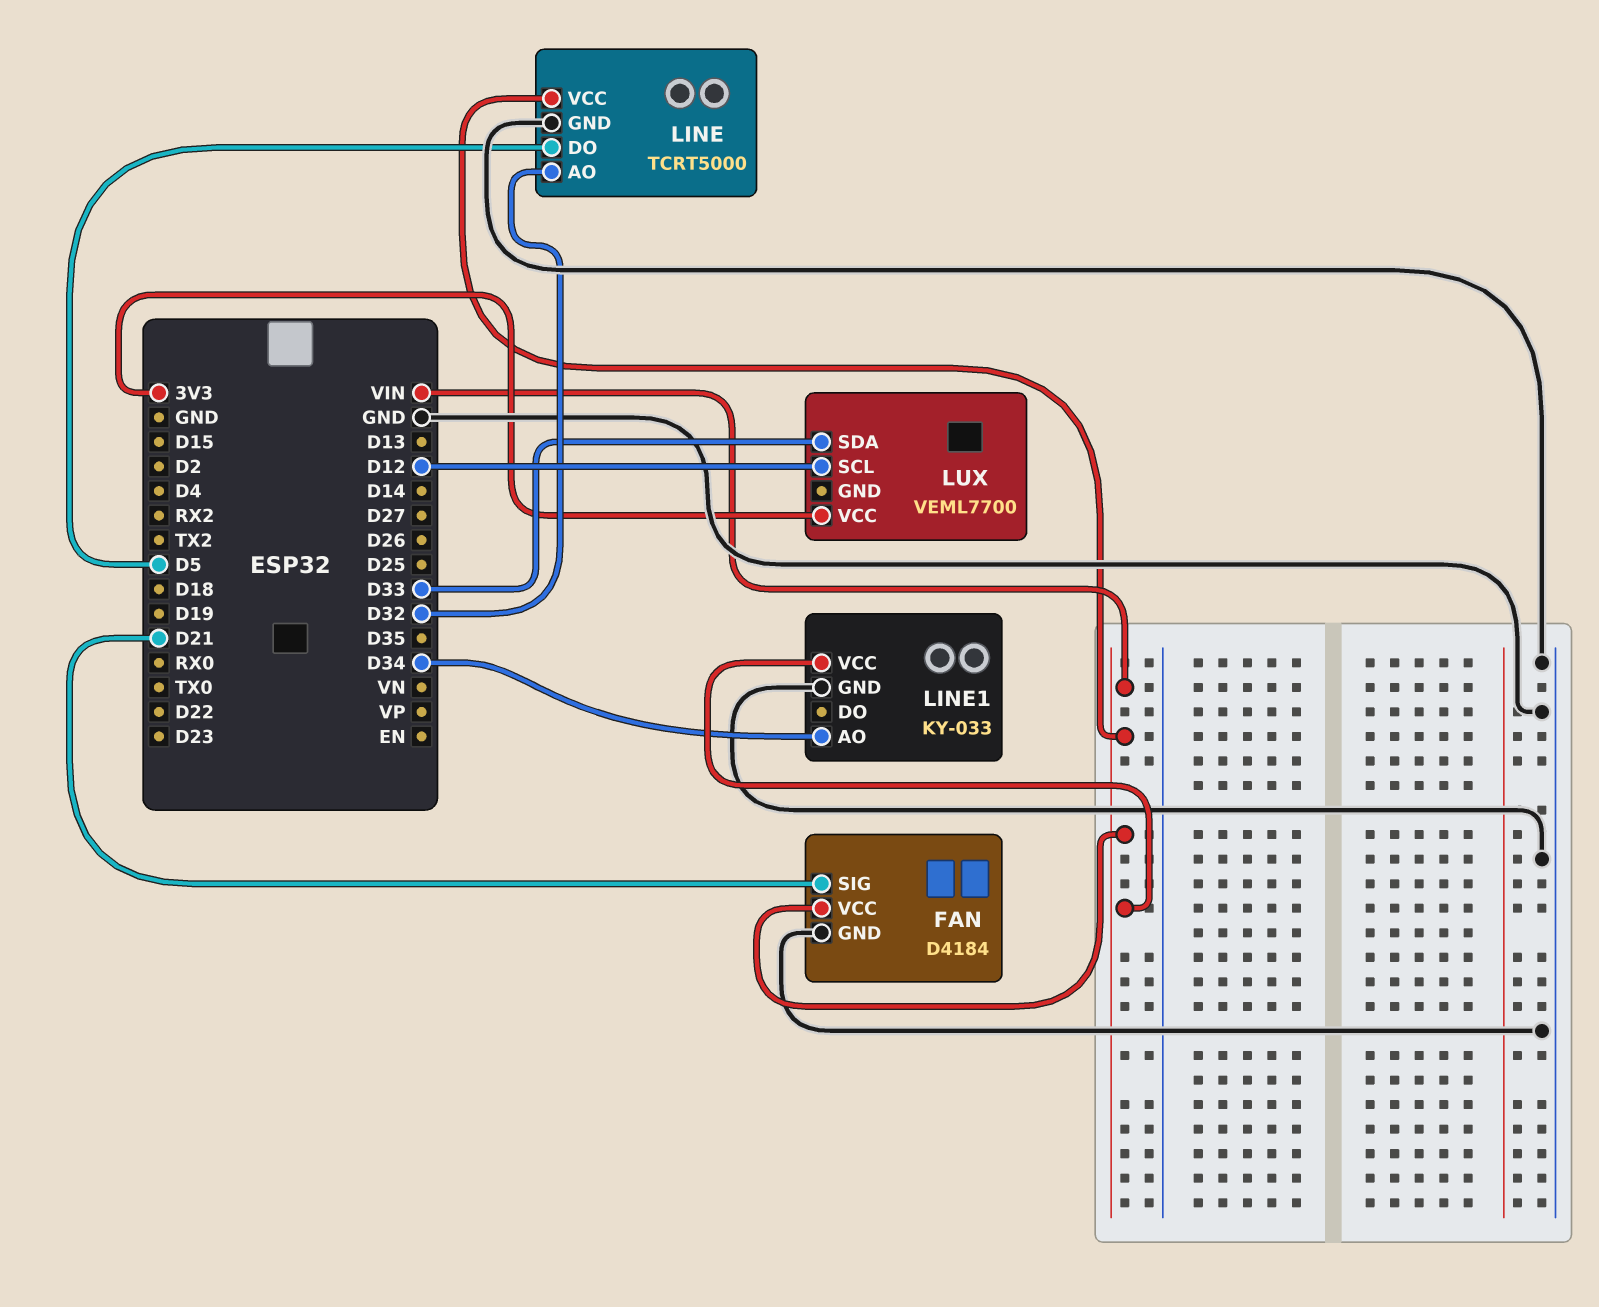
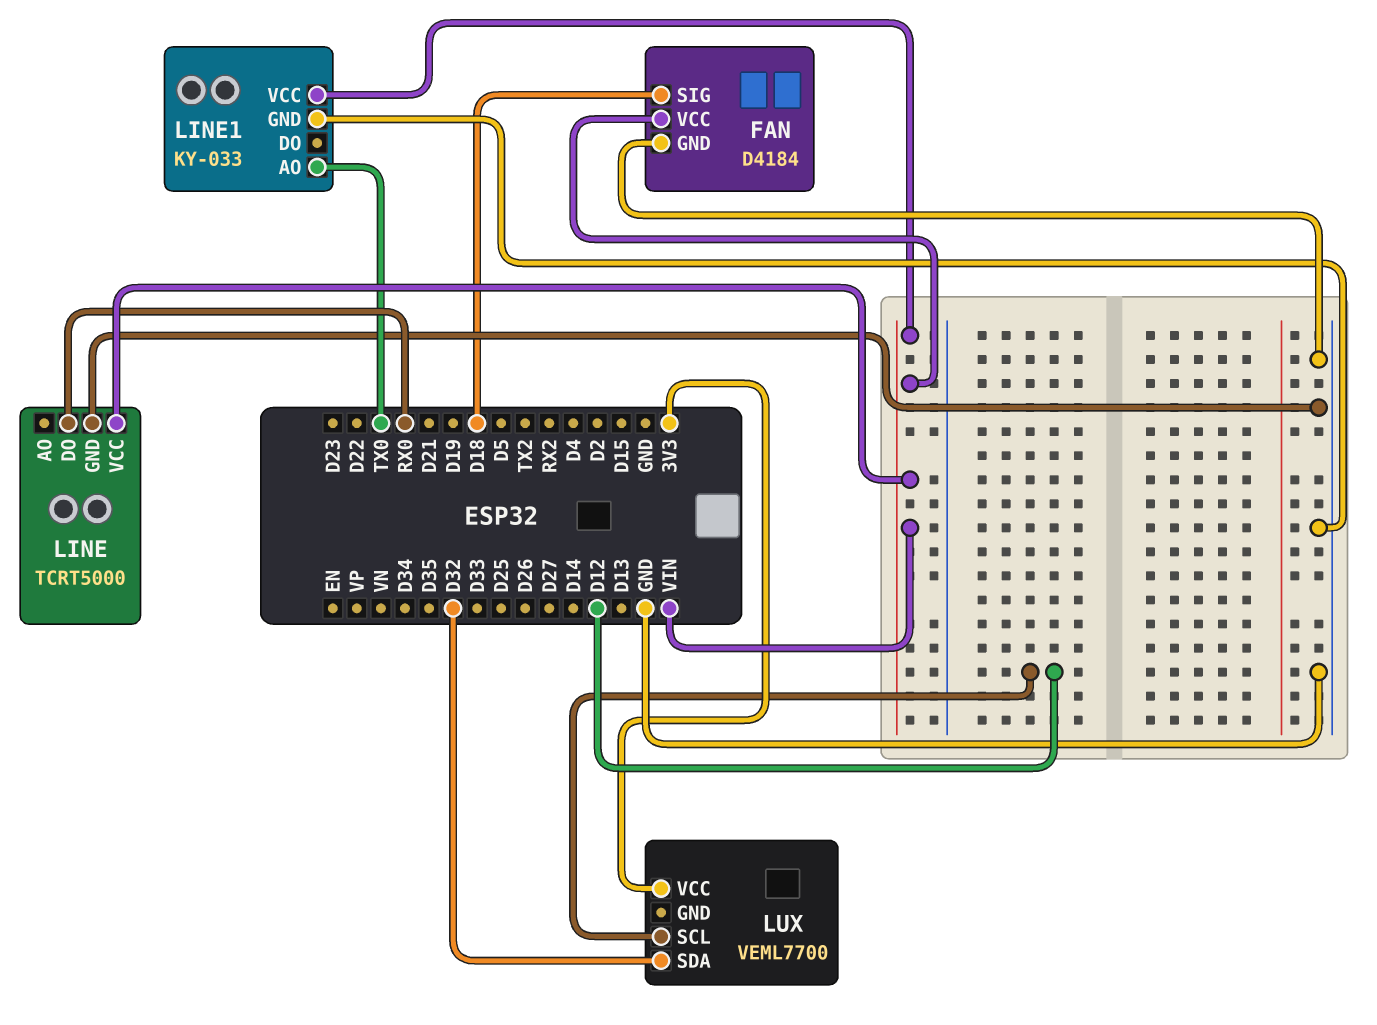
FAN pin SIG: D21 -> D18
LINE pin AO: D32 -> none
LINE pin DO: D5 -> RX0
LINE1 pin AO: D34 -> TX0
LUX pin SDA: D33 -> D32

